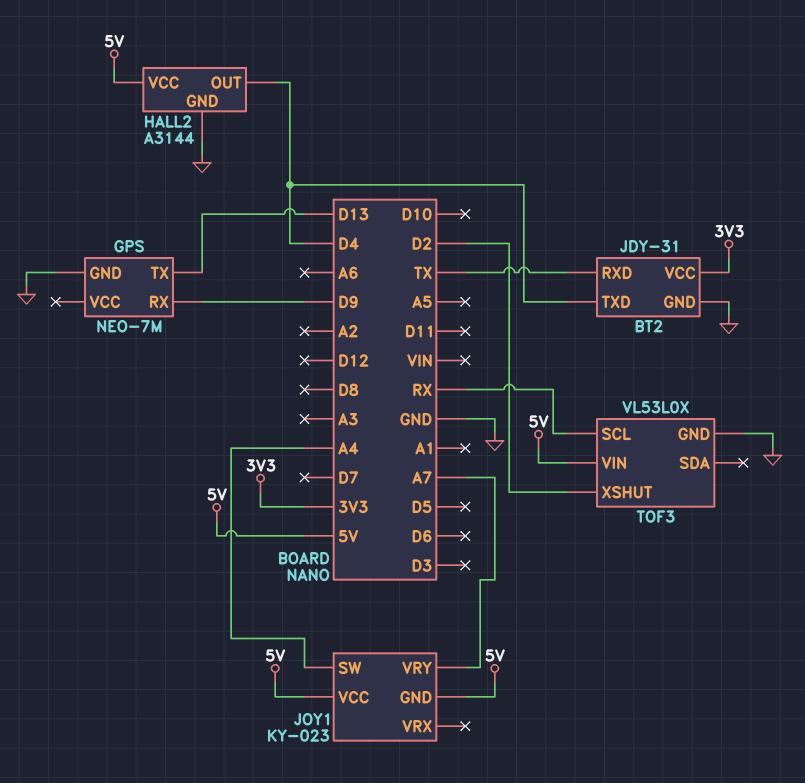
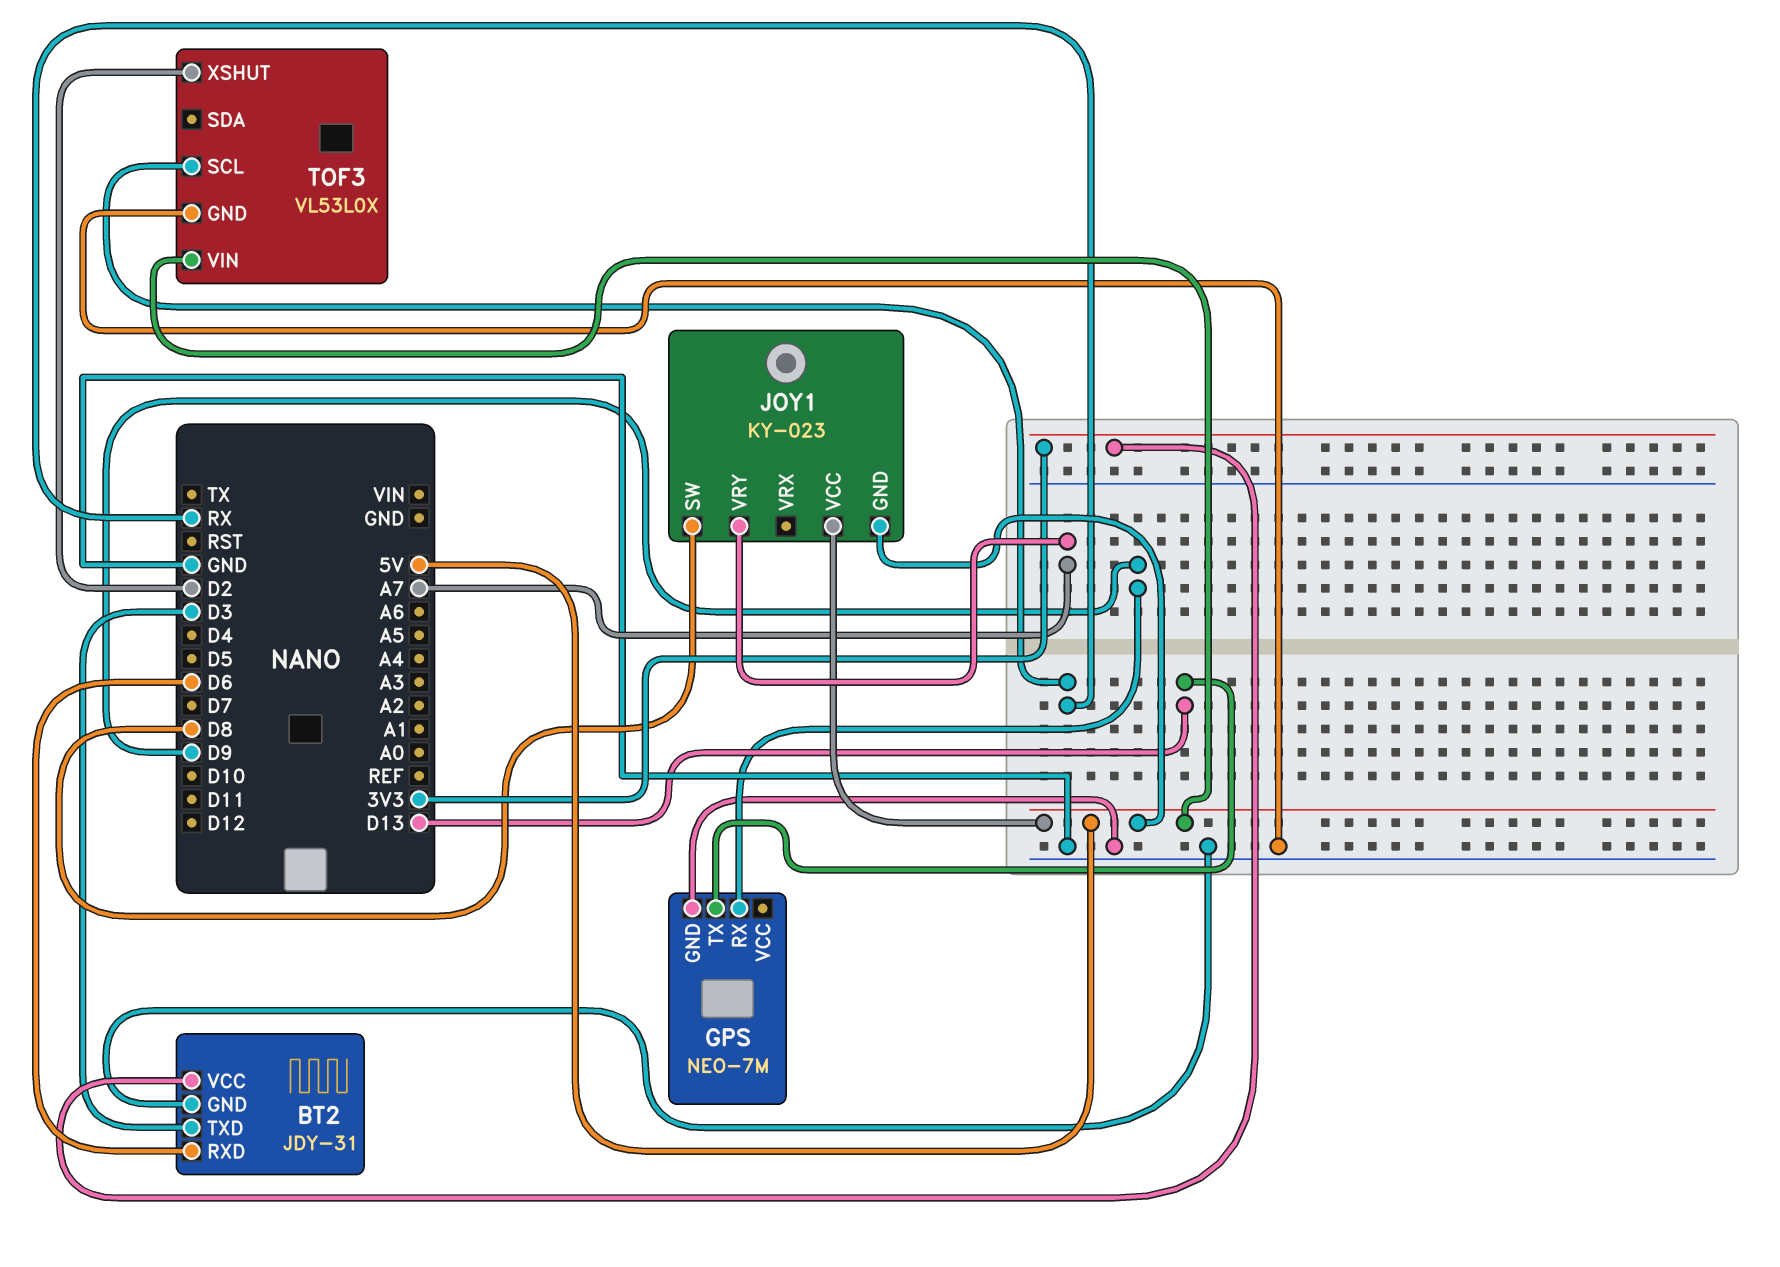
BT2 pin RXD: TX -> D6
BT2 pin TXD: D4 -> D3
HALL2: A3144 -> none
HALL2 pin GND: GND -> none
HALL2 pin OUT: D4 -> none
HALL2 pin VCC: 5V -> none
JOY1 pin SW: A4 -> D8

